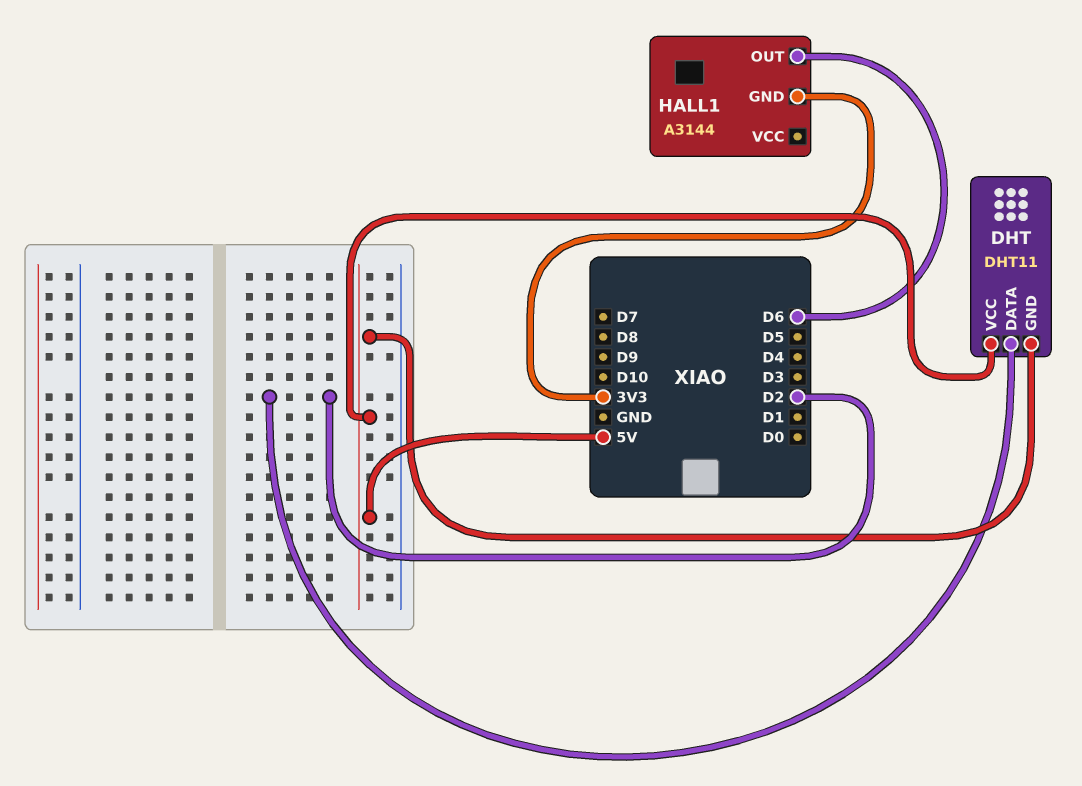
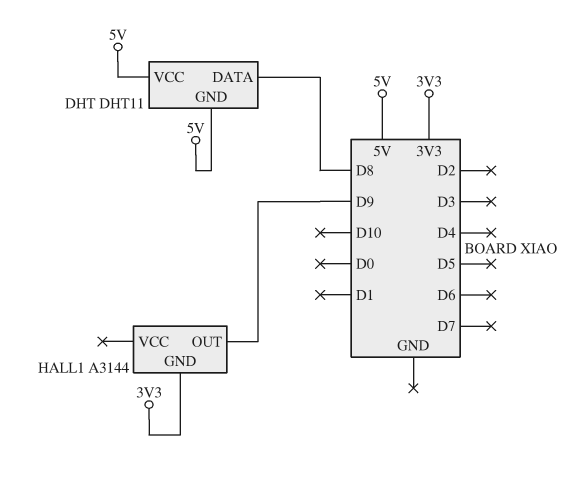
DHT pin DATA: D2 -> D8
HALL1 pin OUT: D6 -> D9

